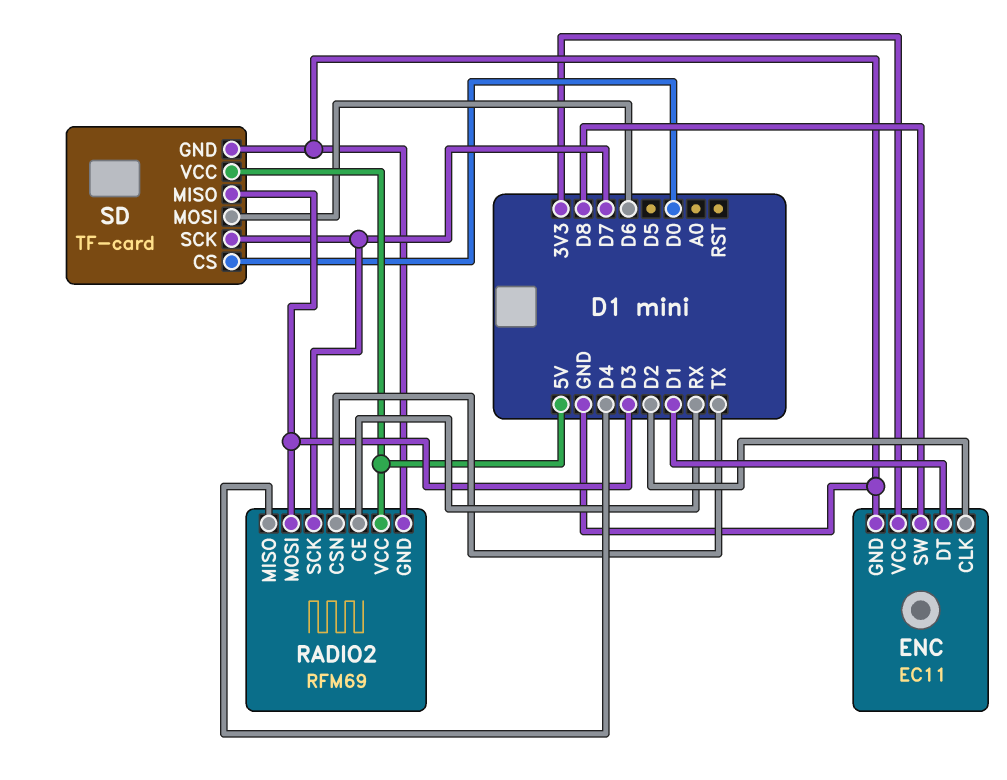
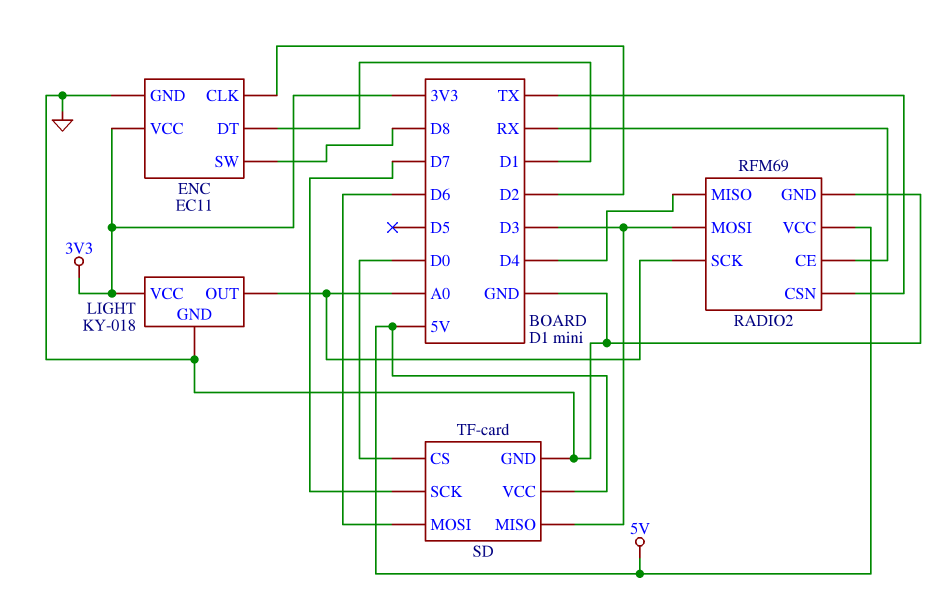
LIGHT: none -> KY-018
LIGHT pin GND: none -> GND
LIGHT pin OUT: none -> A0
LIGHT pin VCC: none -> 3V3
RADIO2 pin SCK: D7 -> A0

